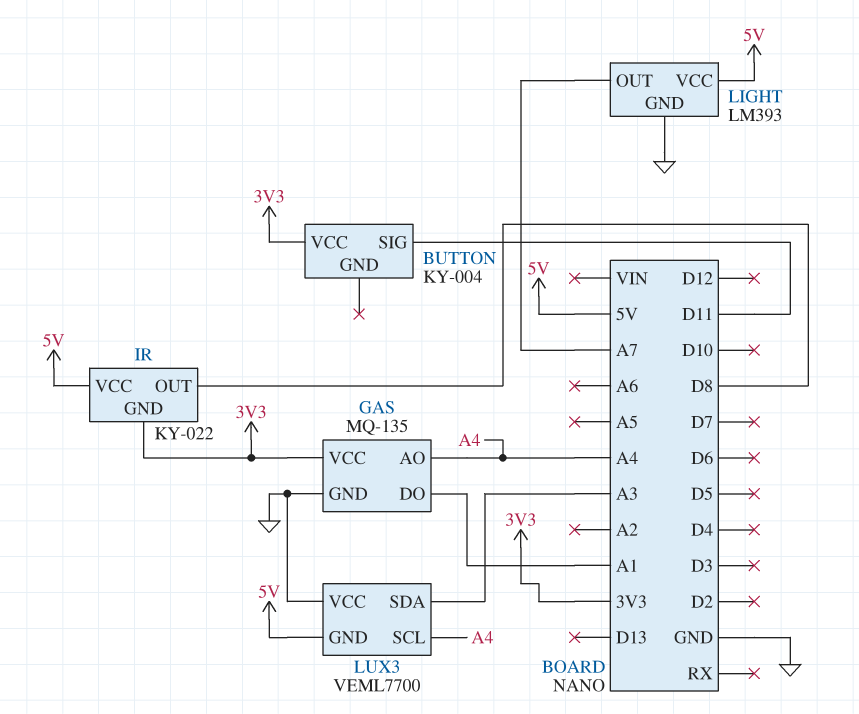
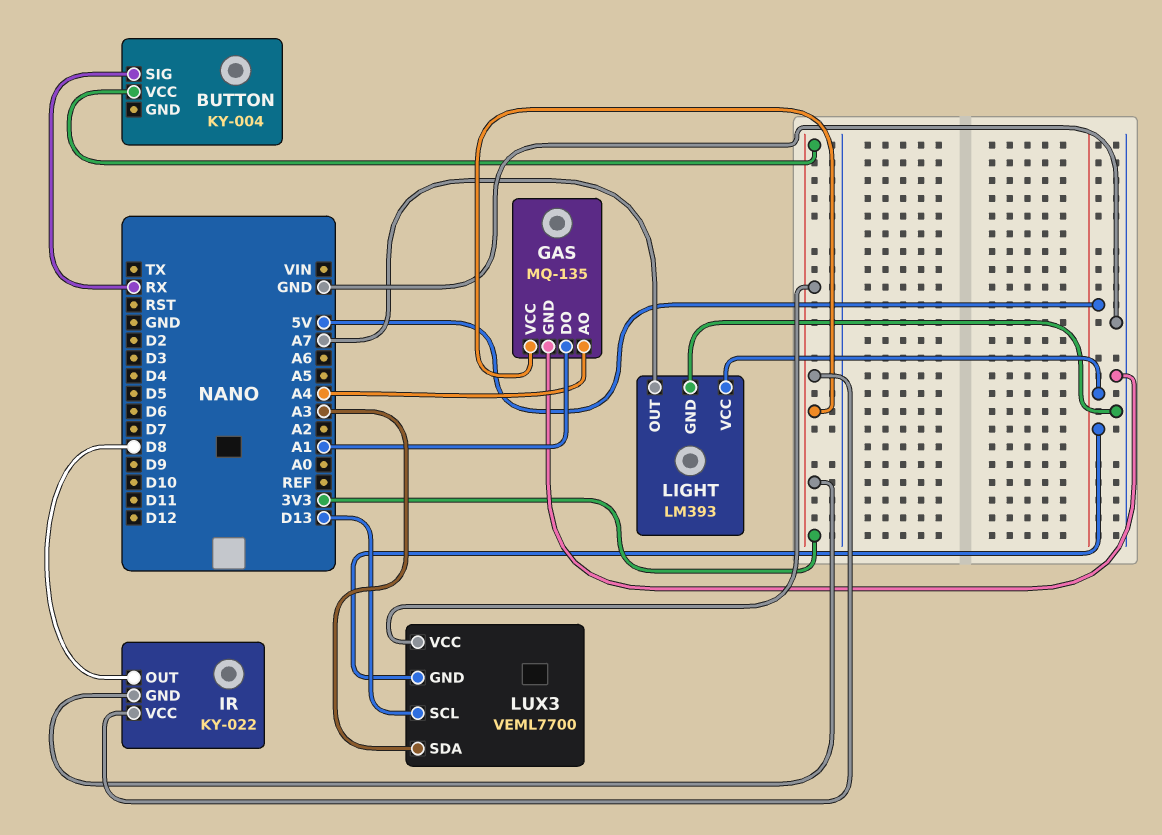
BUTTON pin SIG: D11 -> RX
IR pin VCC: 5V -> 3V3
LUX3 pin SCL: A4 -> D13
LUX3 pin VCC: GND -> 3V3

